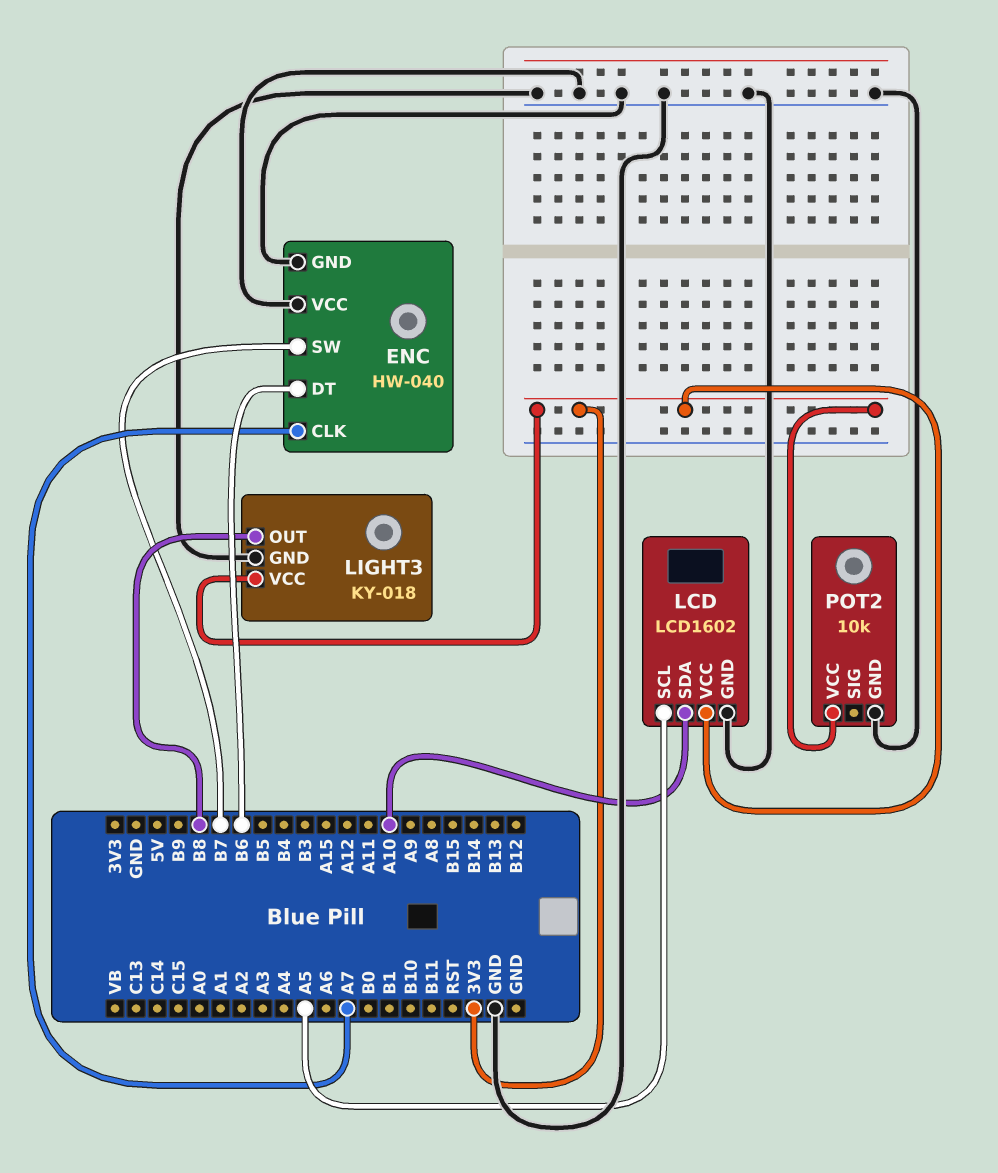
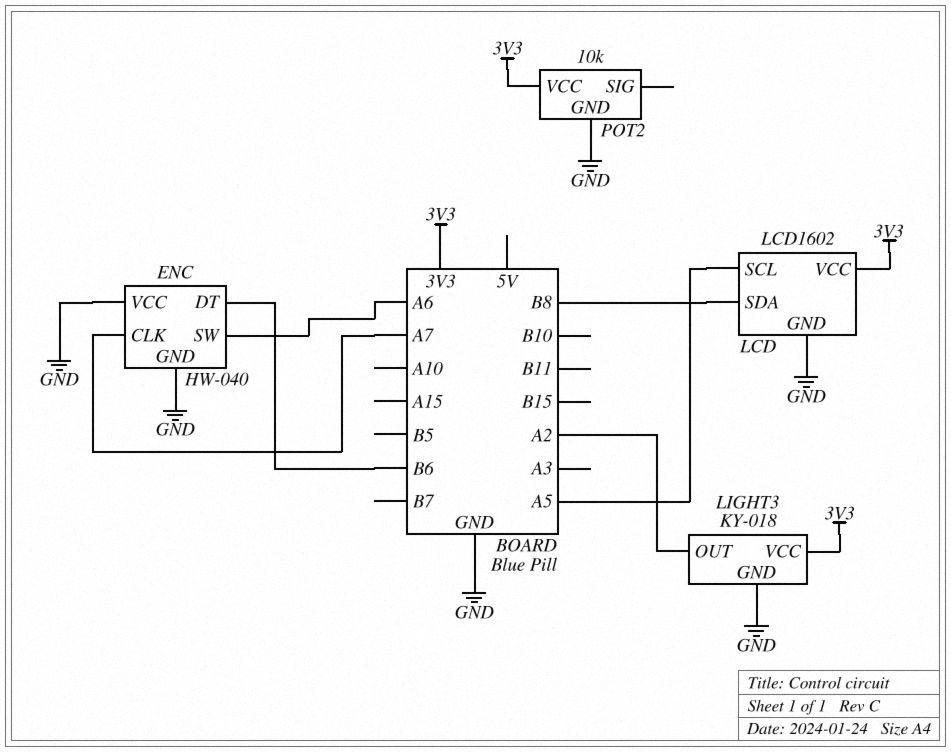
ENC pin SW: B7 -> A6
LCD pin SDA: A10 -> B8
LIGHT3 pin OUT: B8 -> A2

